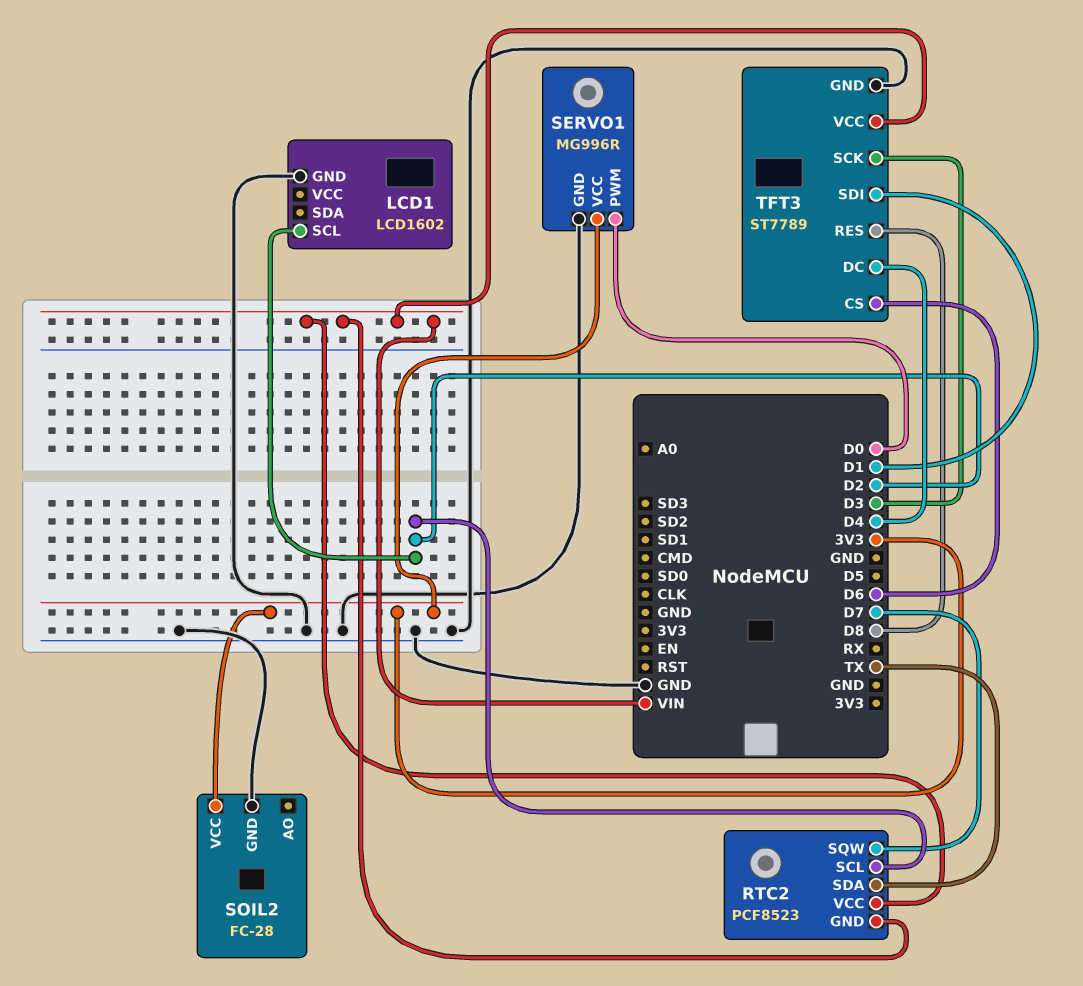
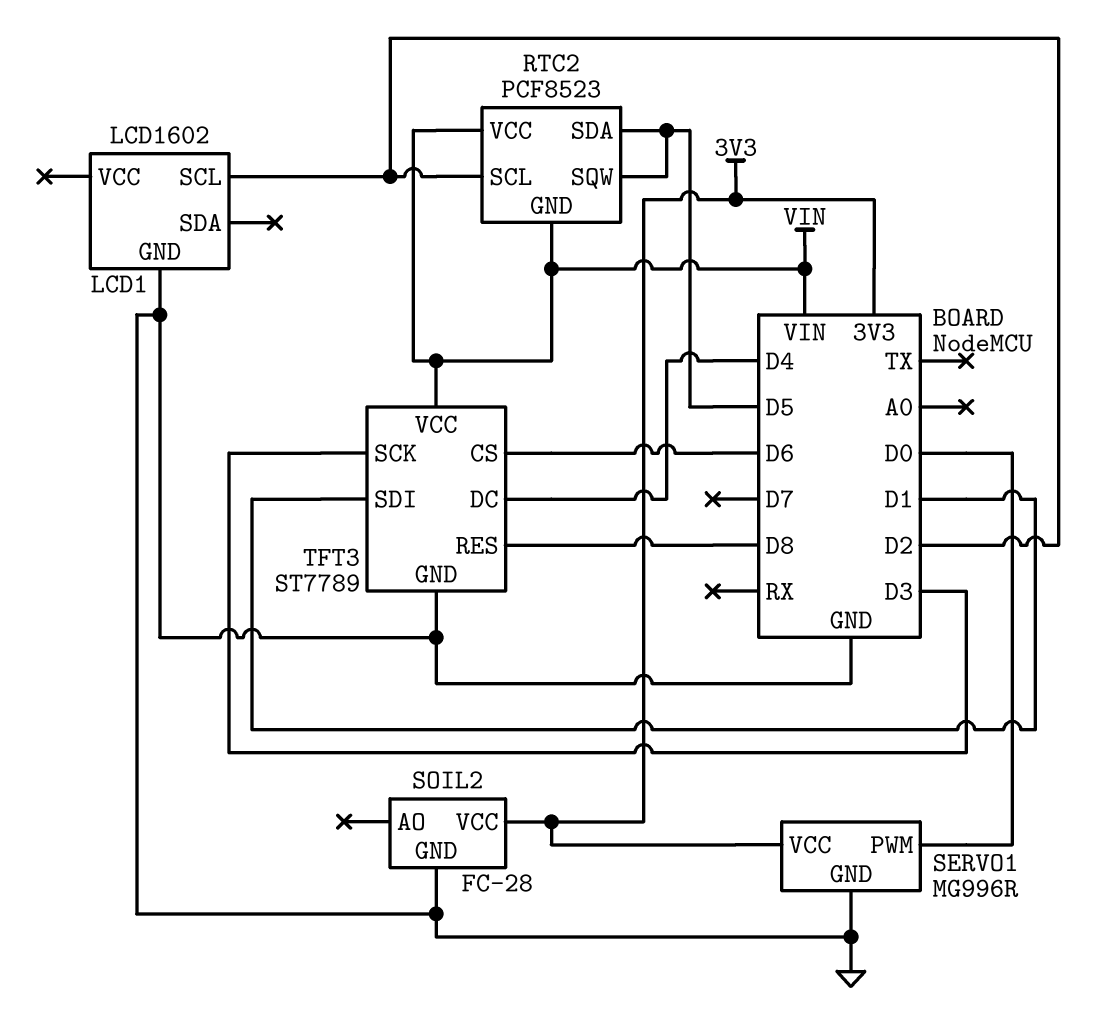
RTC2 pin SDA: TX -> D5
RTC2 pin SQW: D7 -> D5

